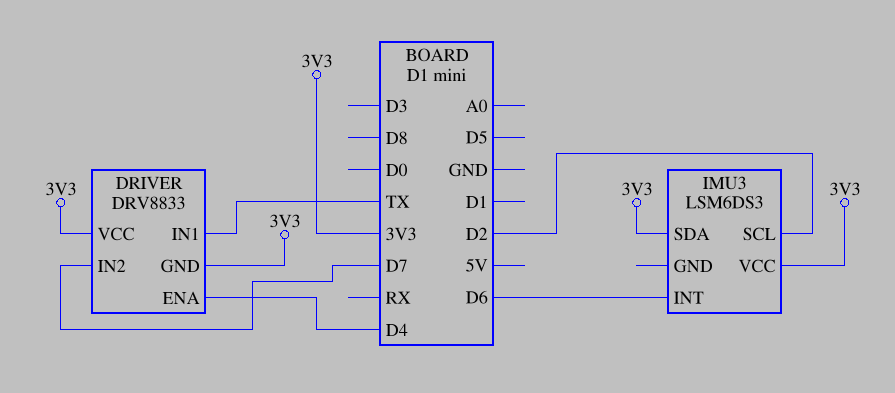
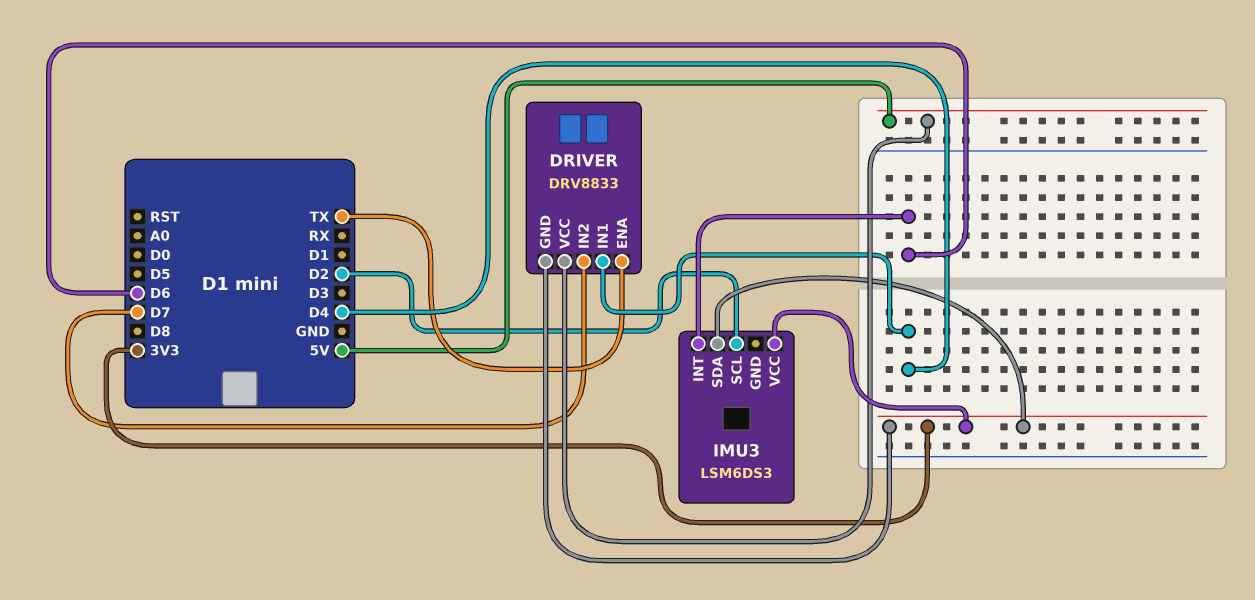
DRIVER pin ENA: D4 -> TX
DRIVER pin IN1: TX -> D4
DRIVER pin VCC: 3V3 -> 5V

